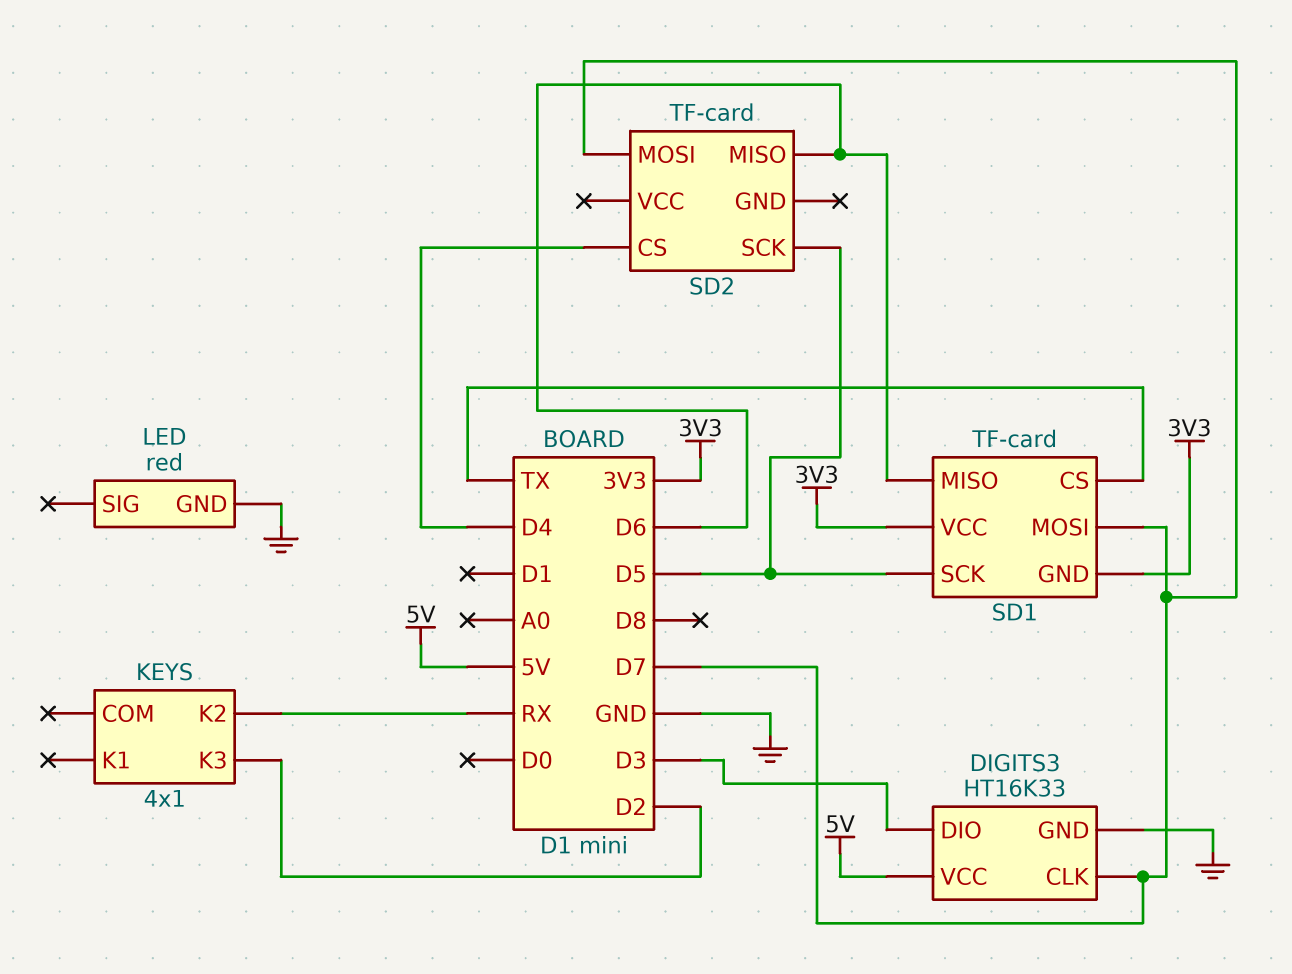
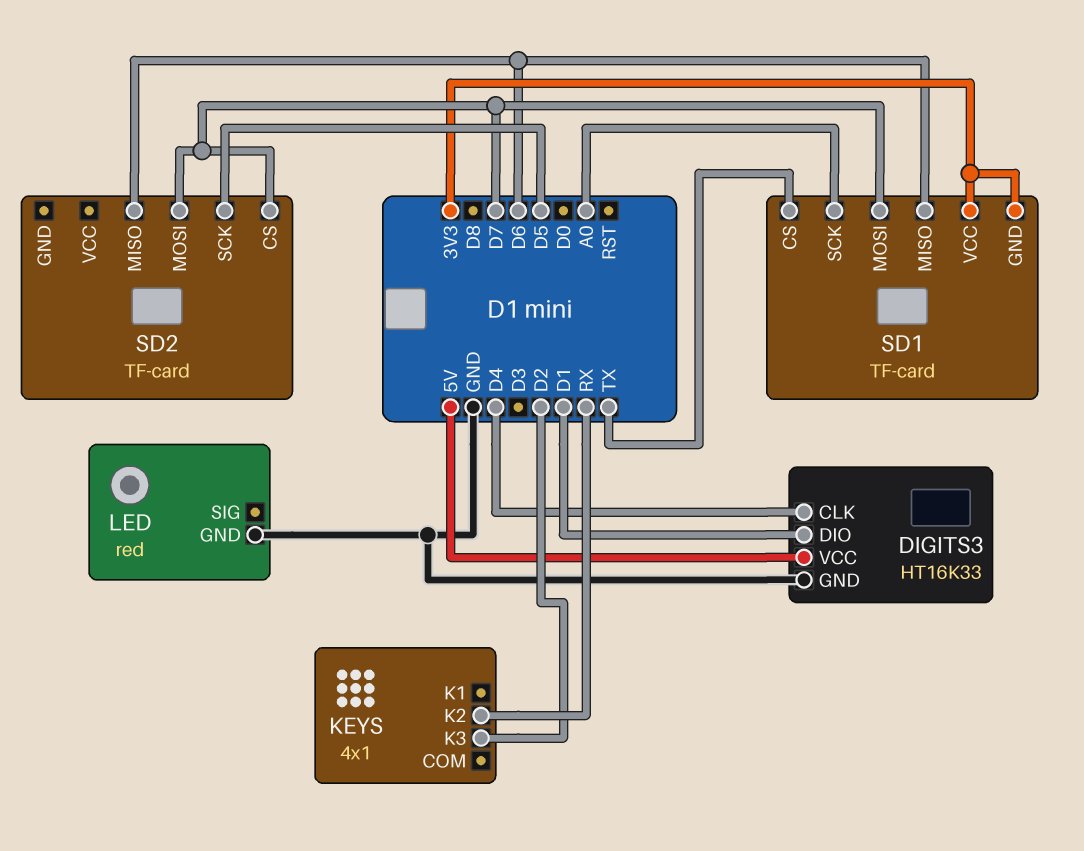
DIGITS3 pin CLK: D7 -> D4
DIGITS3 pin DIO: D3 -> D1
SD1 pin SCK: D5 -> A0
SD2 pin CS: D4 -> D7

